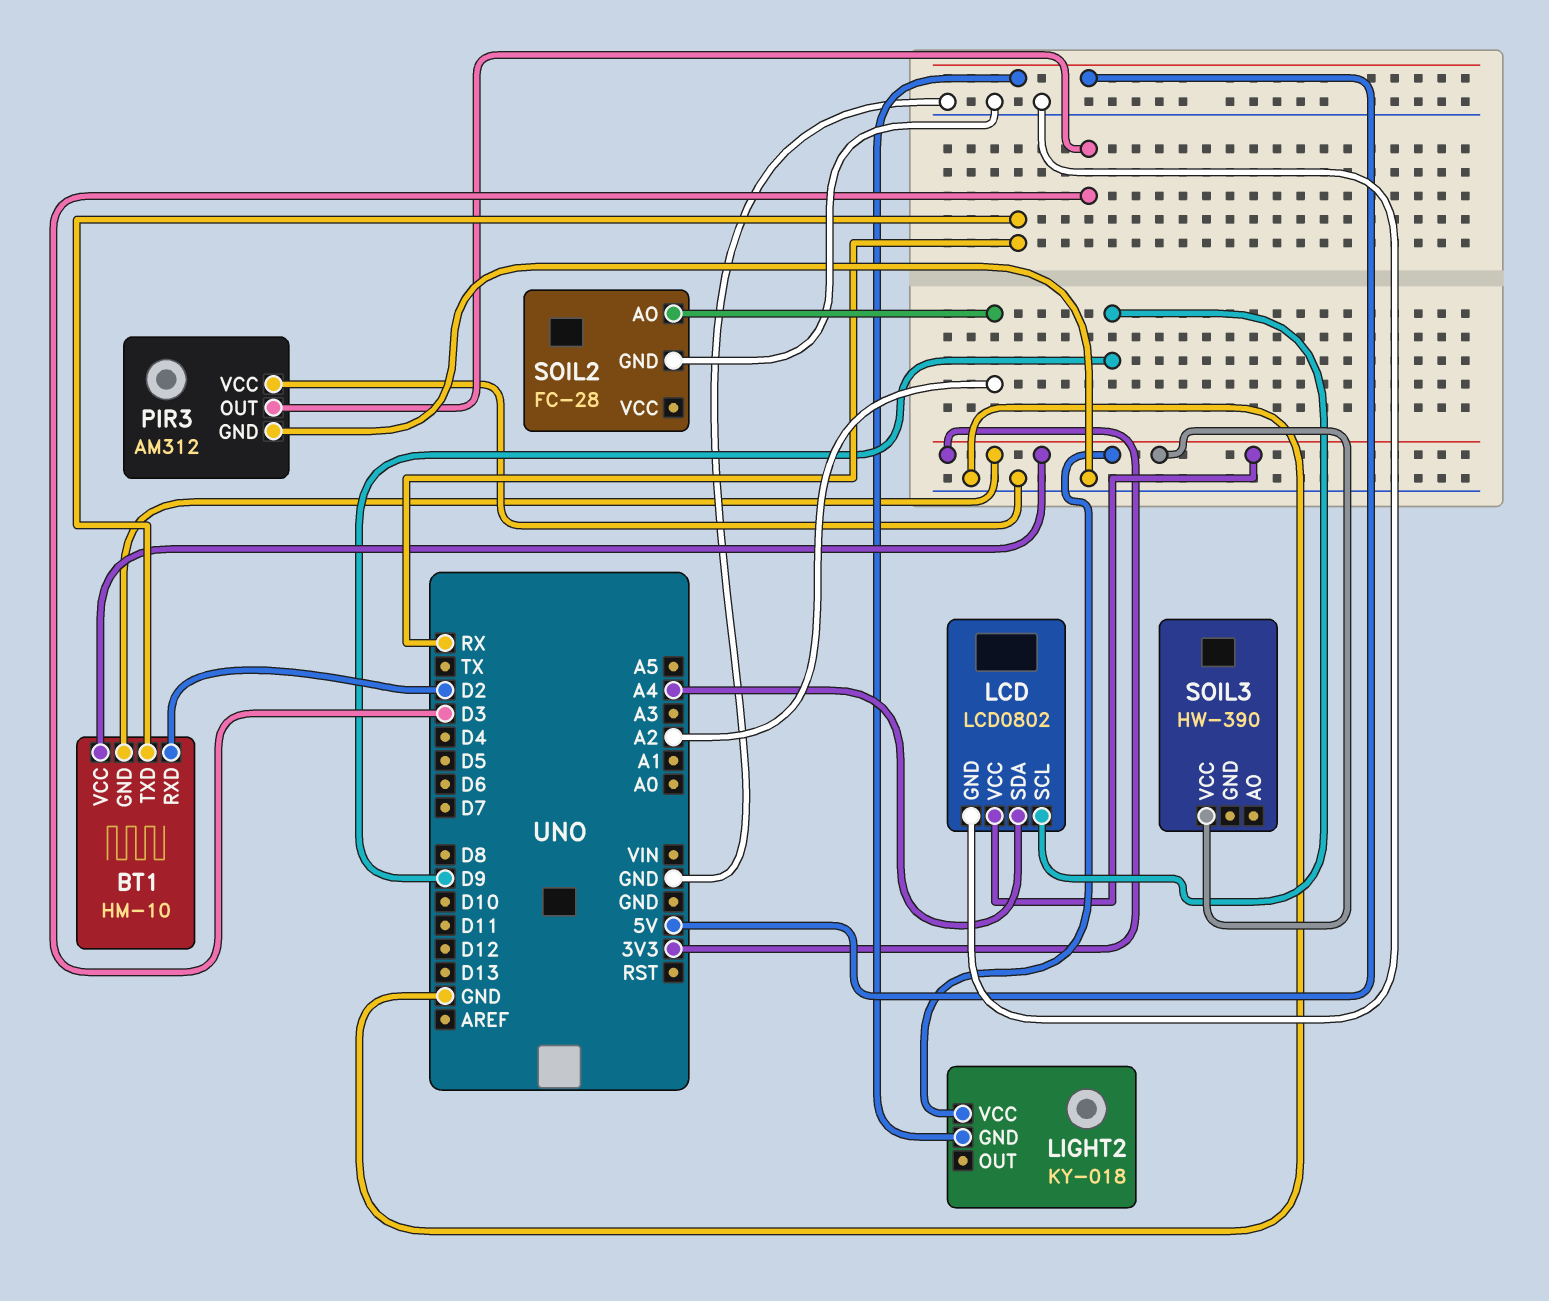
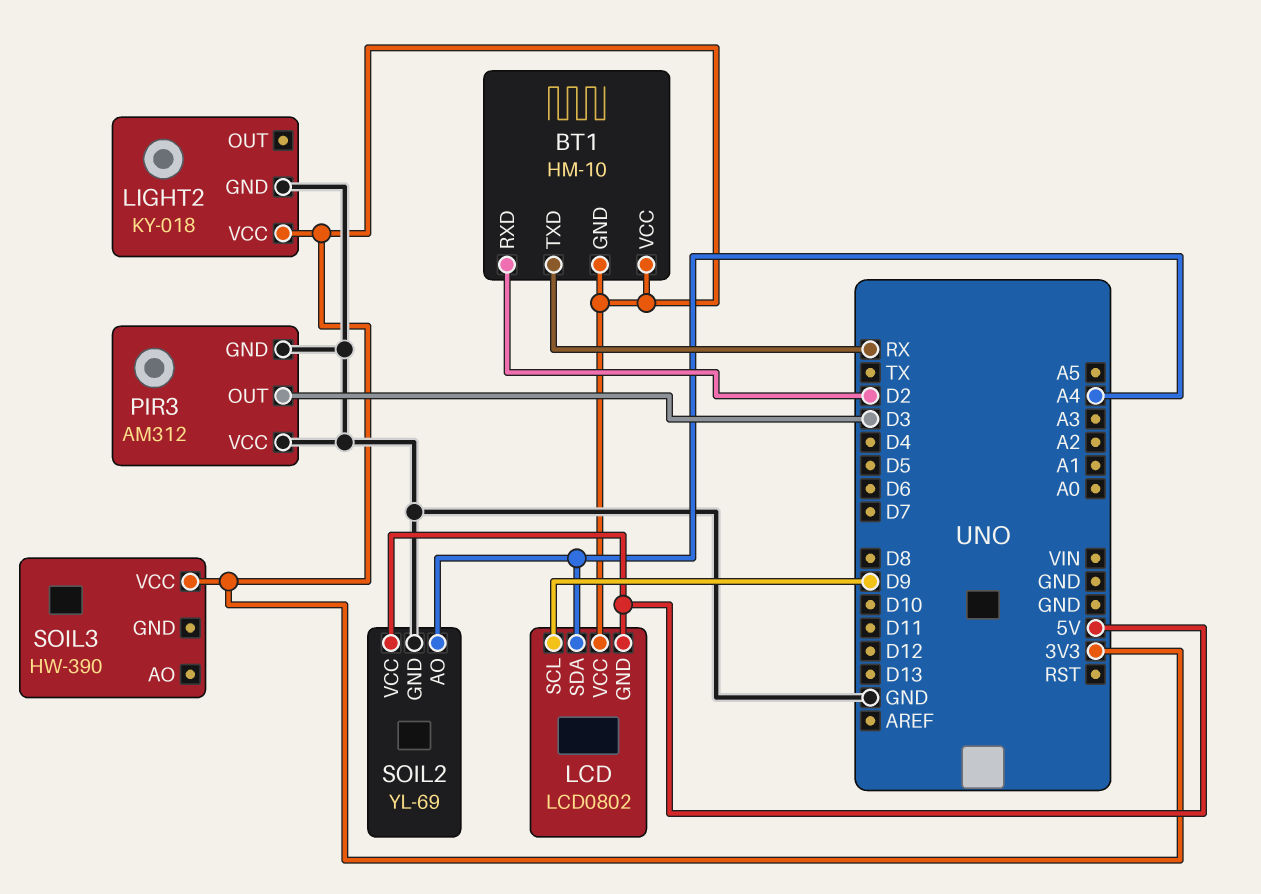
LCD pin GND: GND -> 5V
LIGHT2 pin GND: 5V -> GND
SOIL2: FC-28 -> YL-69
SOIL2 pin AO: A2 -> A4
SOIL2 pin VCC: none -> 5V

